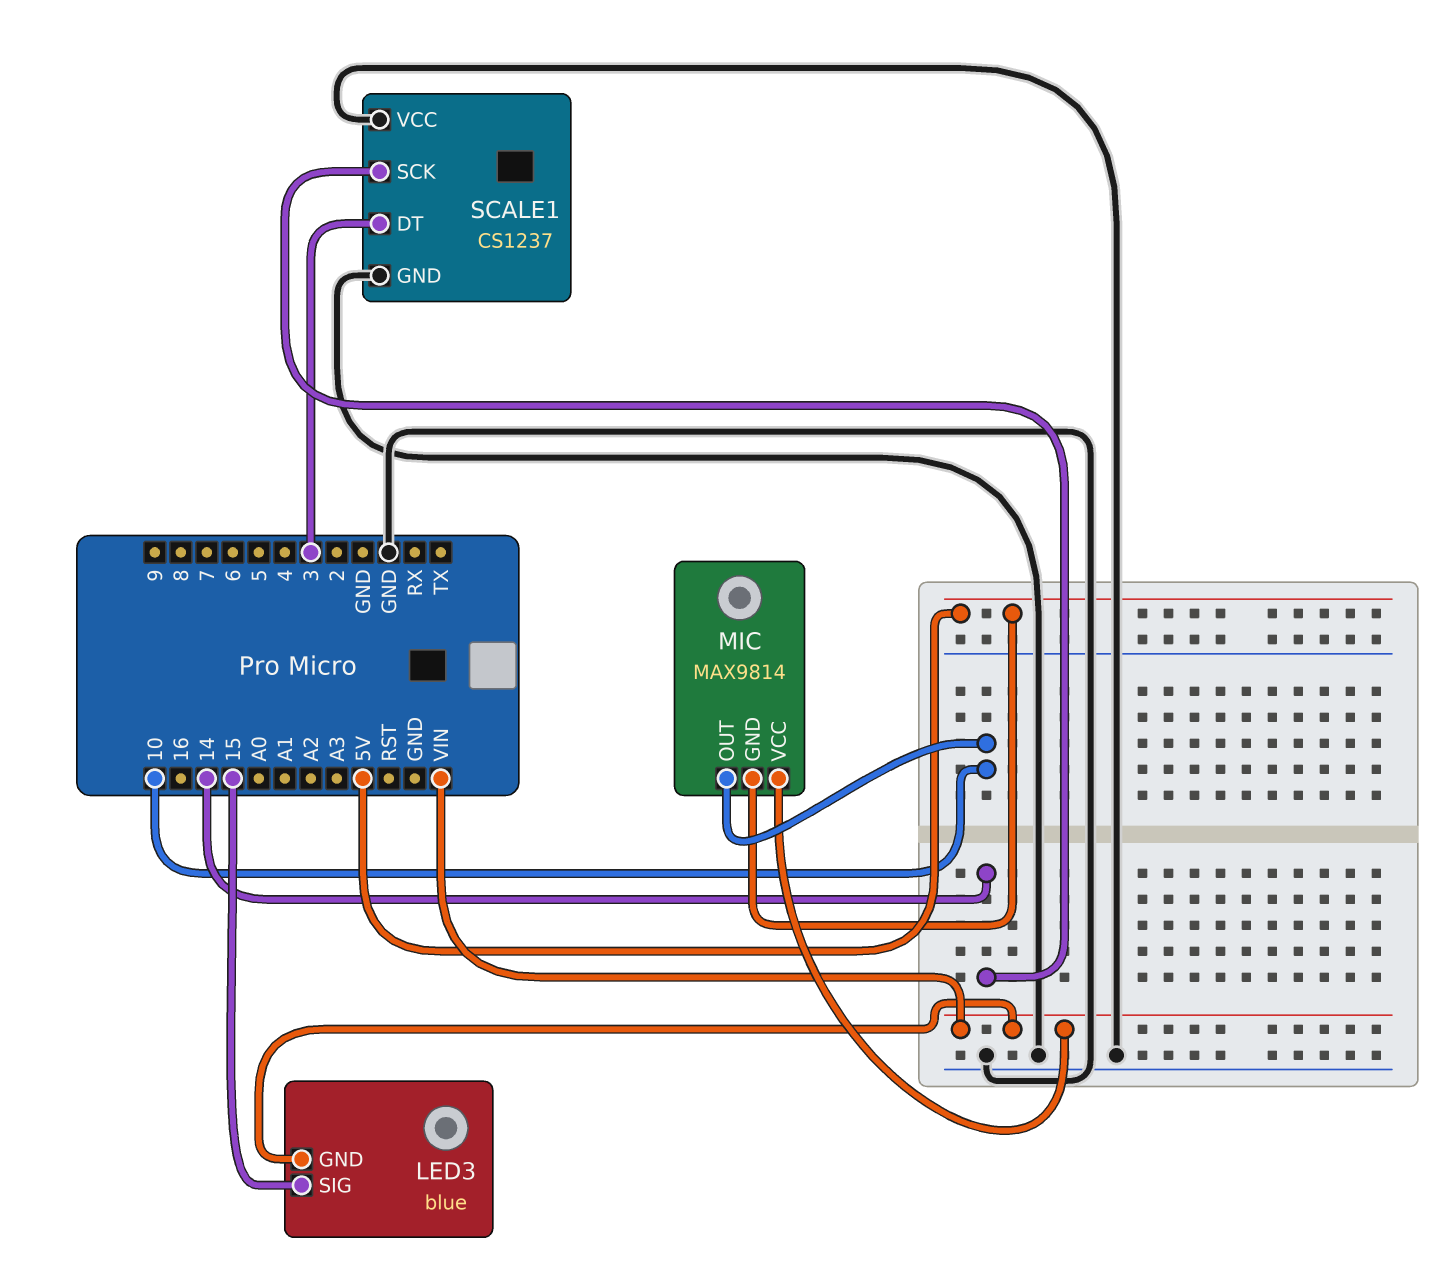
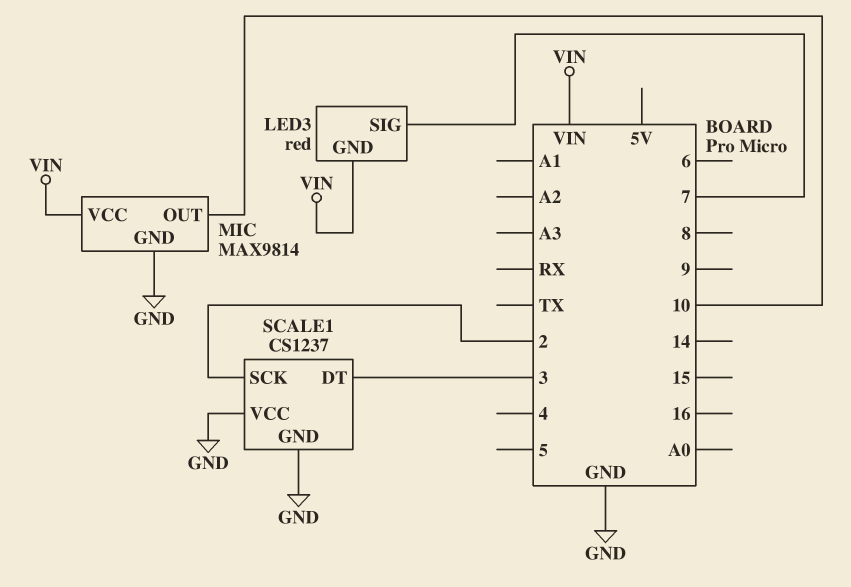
LED3: blue -> red
LED3 pin SIG: 15 -> 7
MIC pin GND: 5V -> GND
SCALE1 pin SCK: 14 -> 2

